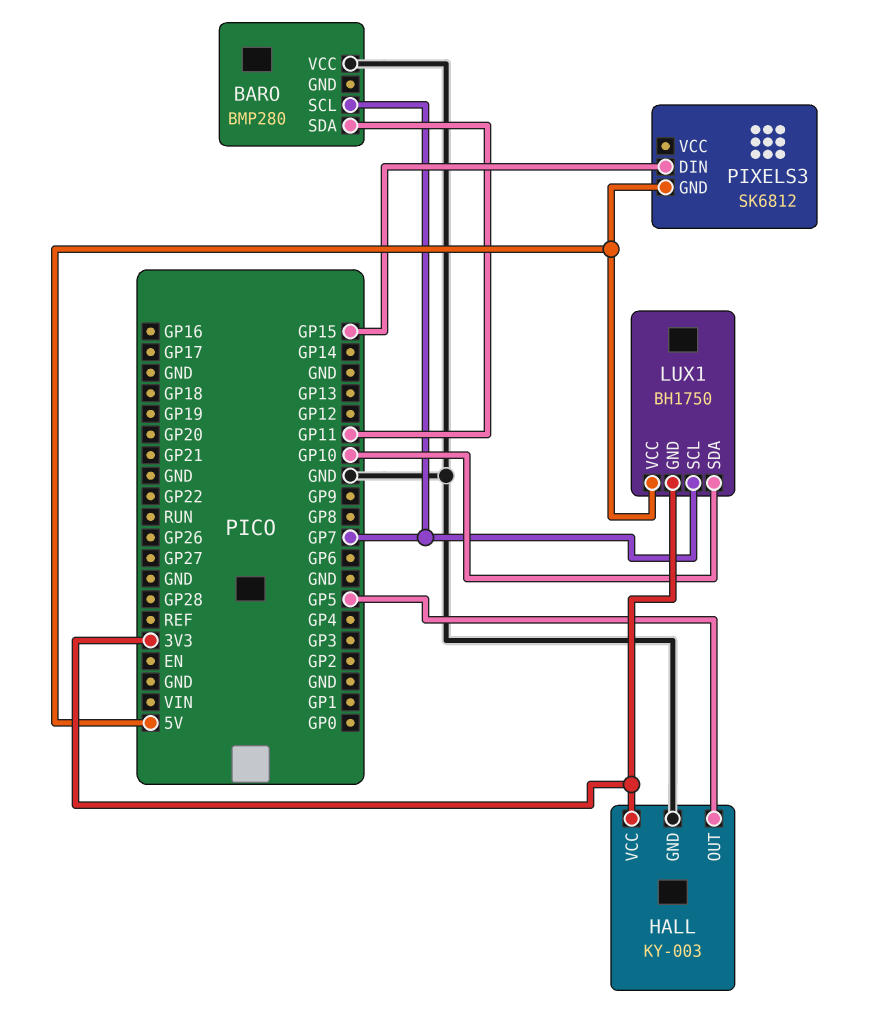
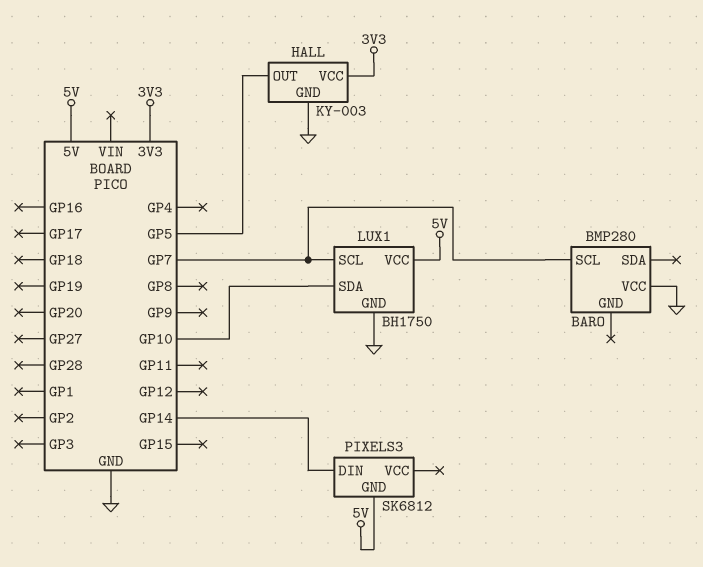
BARO pin SDA: GP11 -> none
LUX1 pin GND: 3V3 -> GND
PIXELS3 pin DIN: GP15 -> GP14

